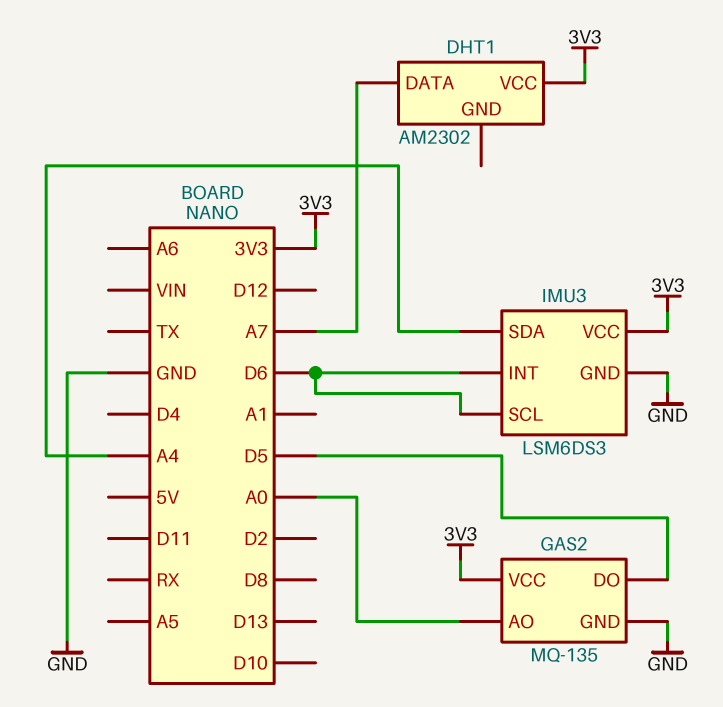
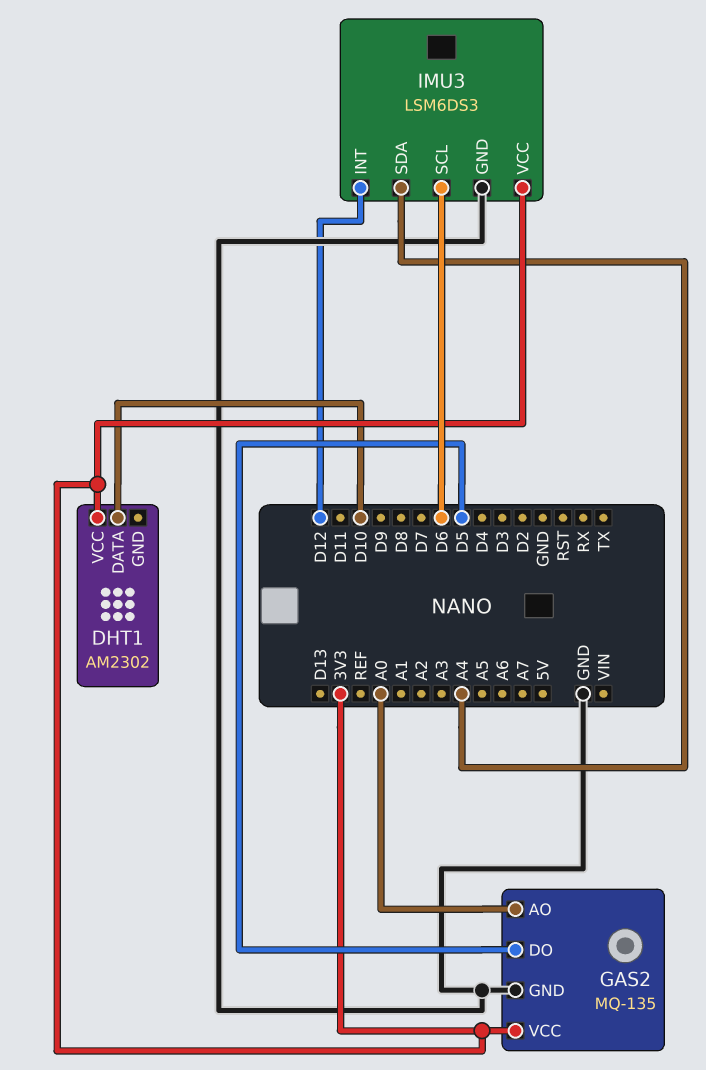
DHT1 pin DATA: A7 -> D10
IMU3 pin INT: D6 -> D12

